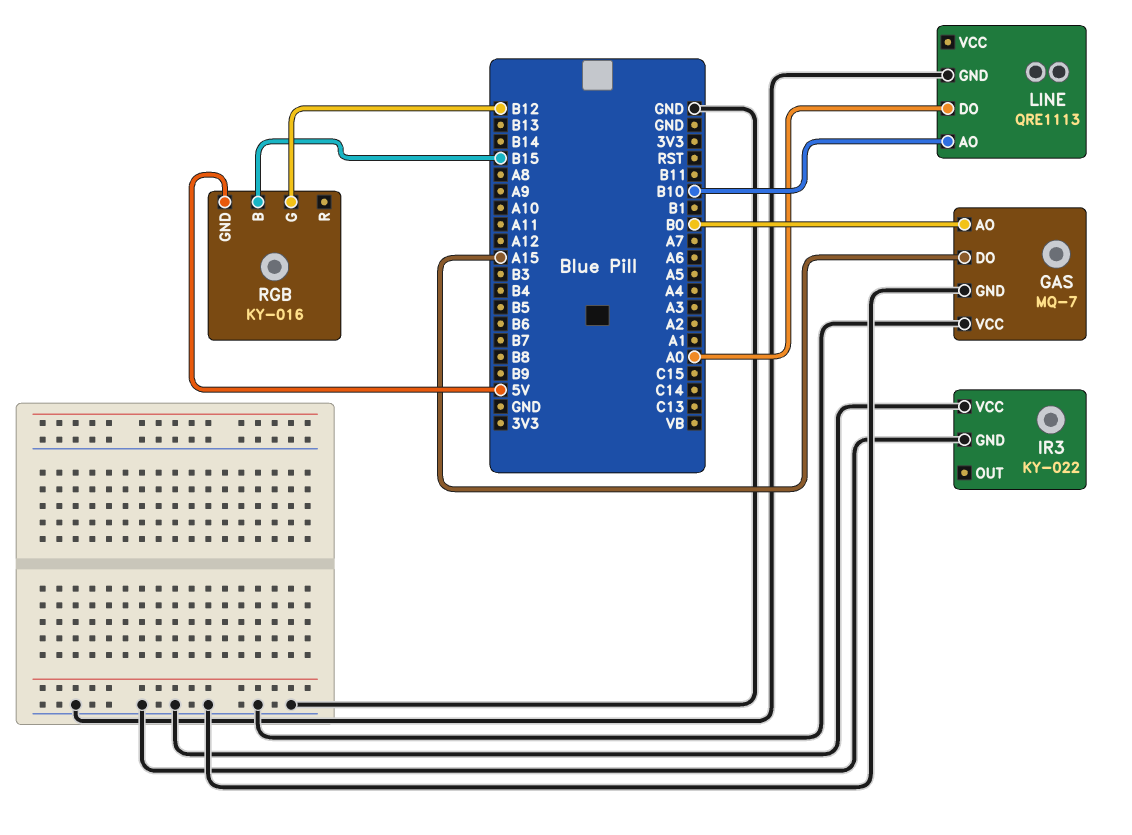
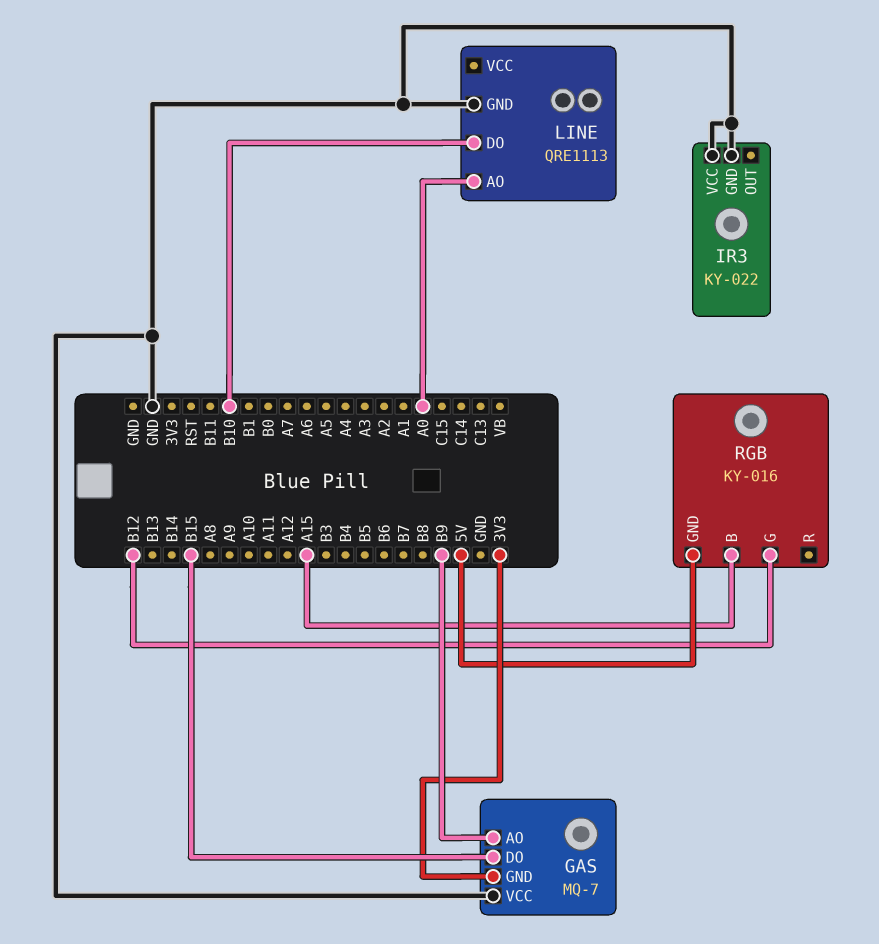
GAS pin AO: B0 -> B9
GAS pin DO: A15 -> B15
GAS pin GND: GND -> 3V3
LINE pin AO: B10 -> A0
LINE pin DO: A0 -> B10
RGB pin B: B15 -> A15

